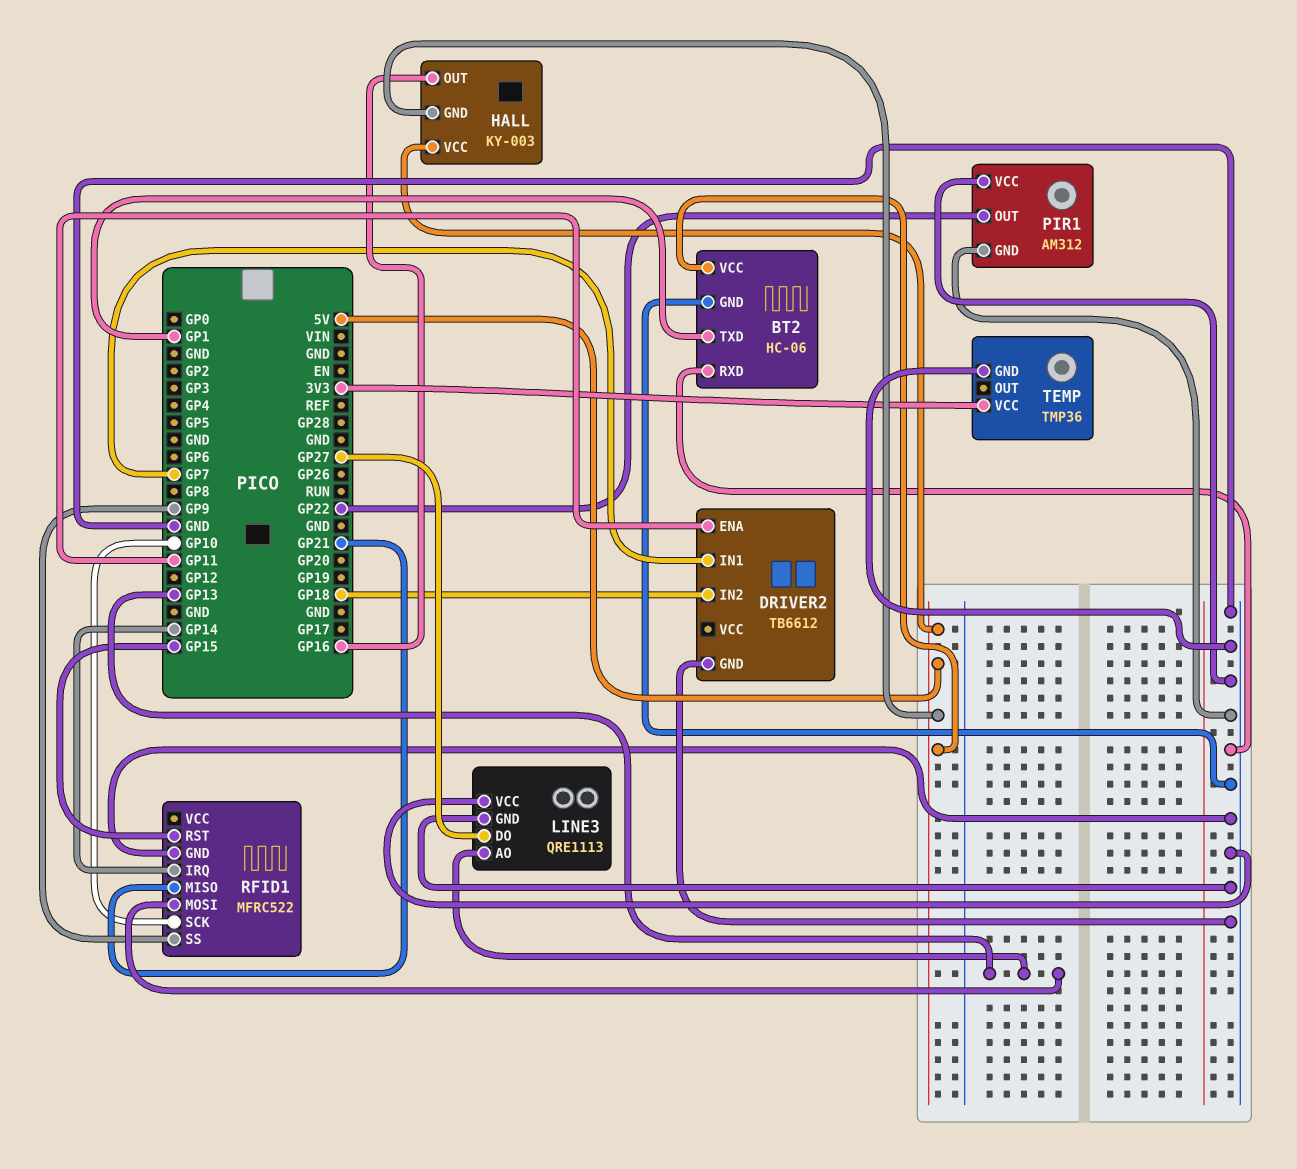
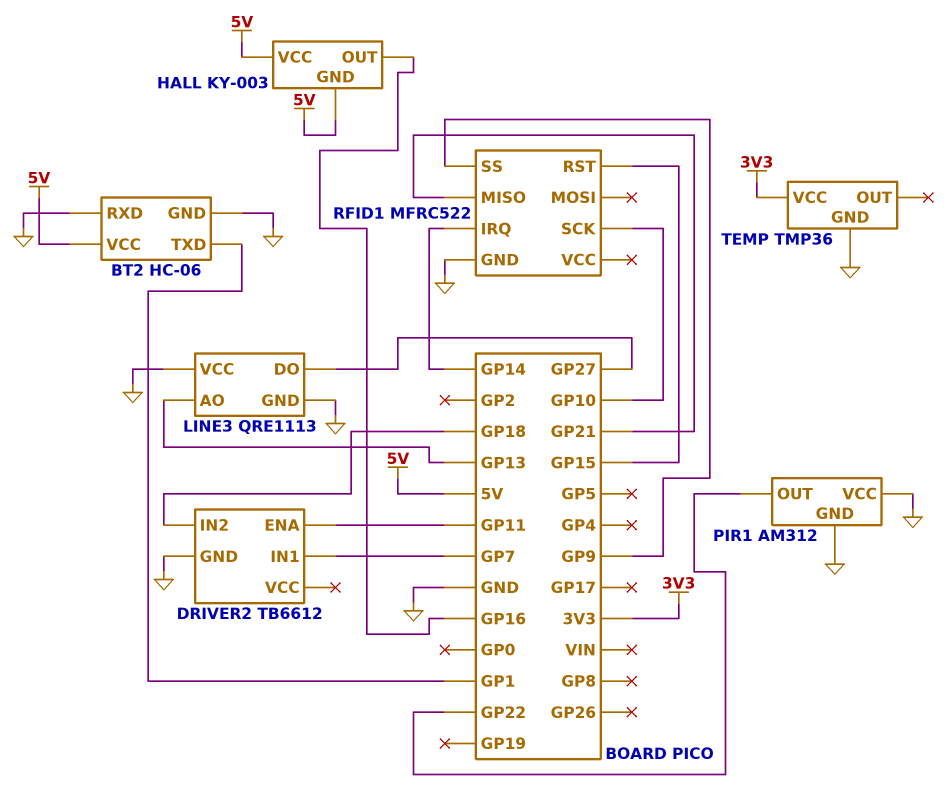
RFID1 pin MOSI: GP13 -> none

